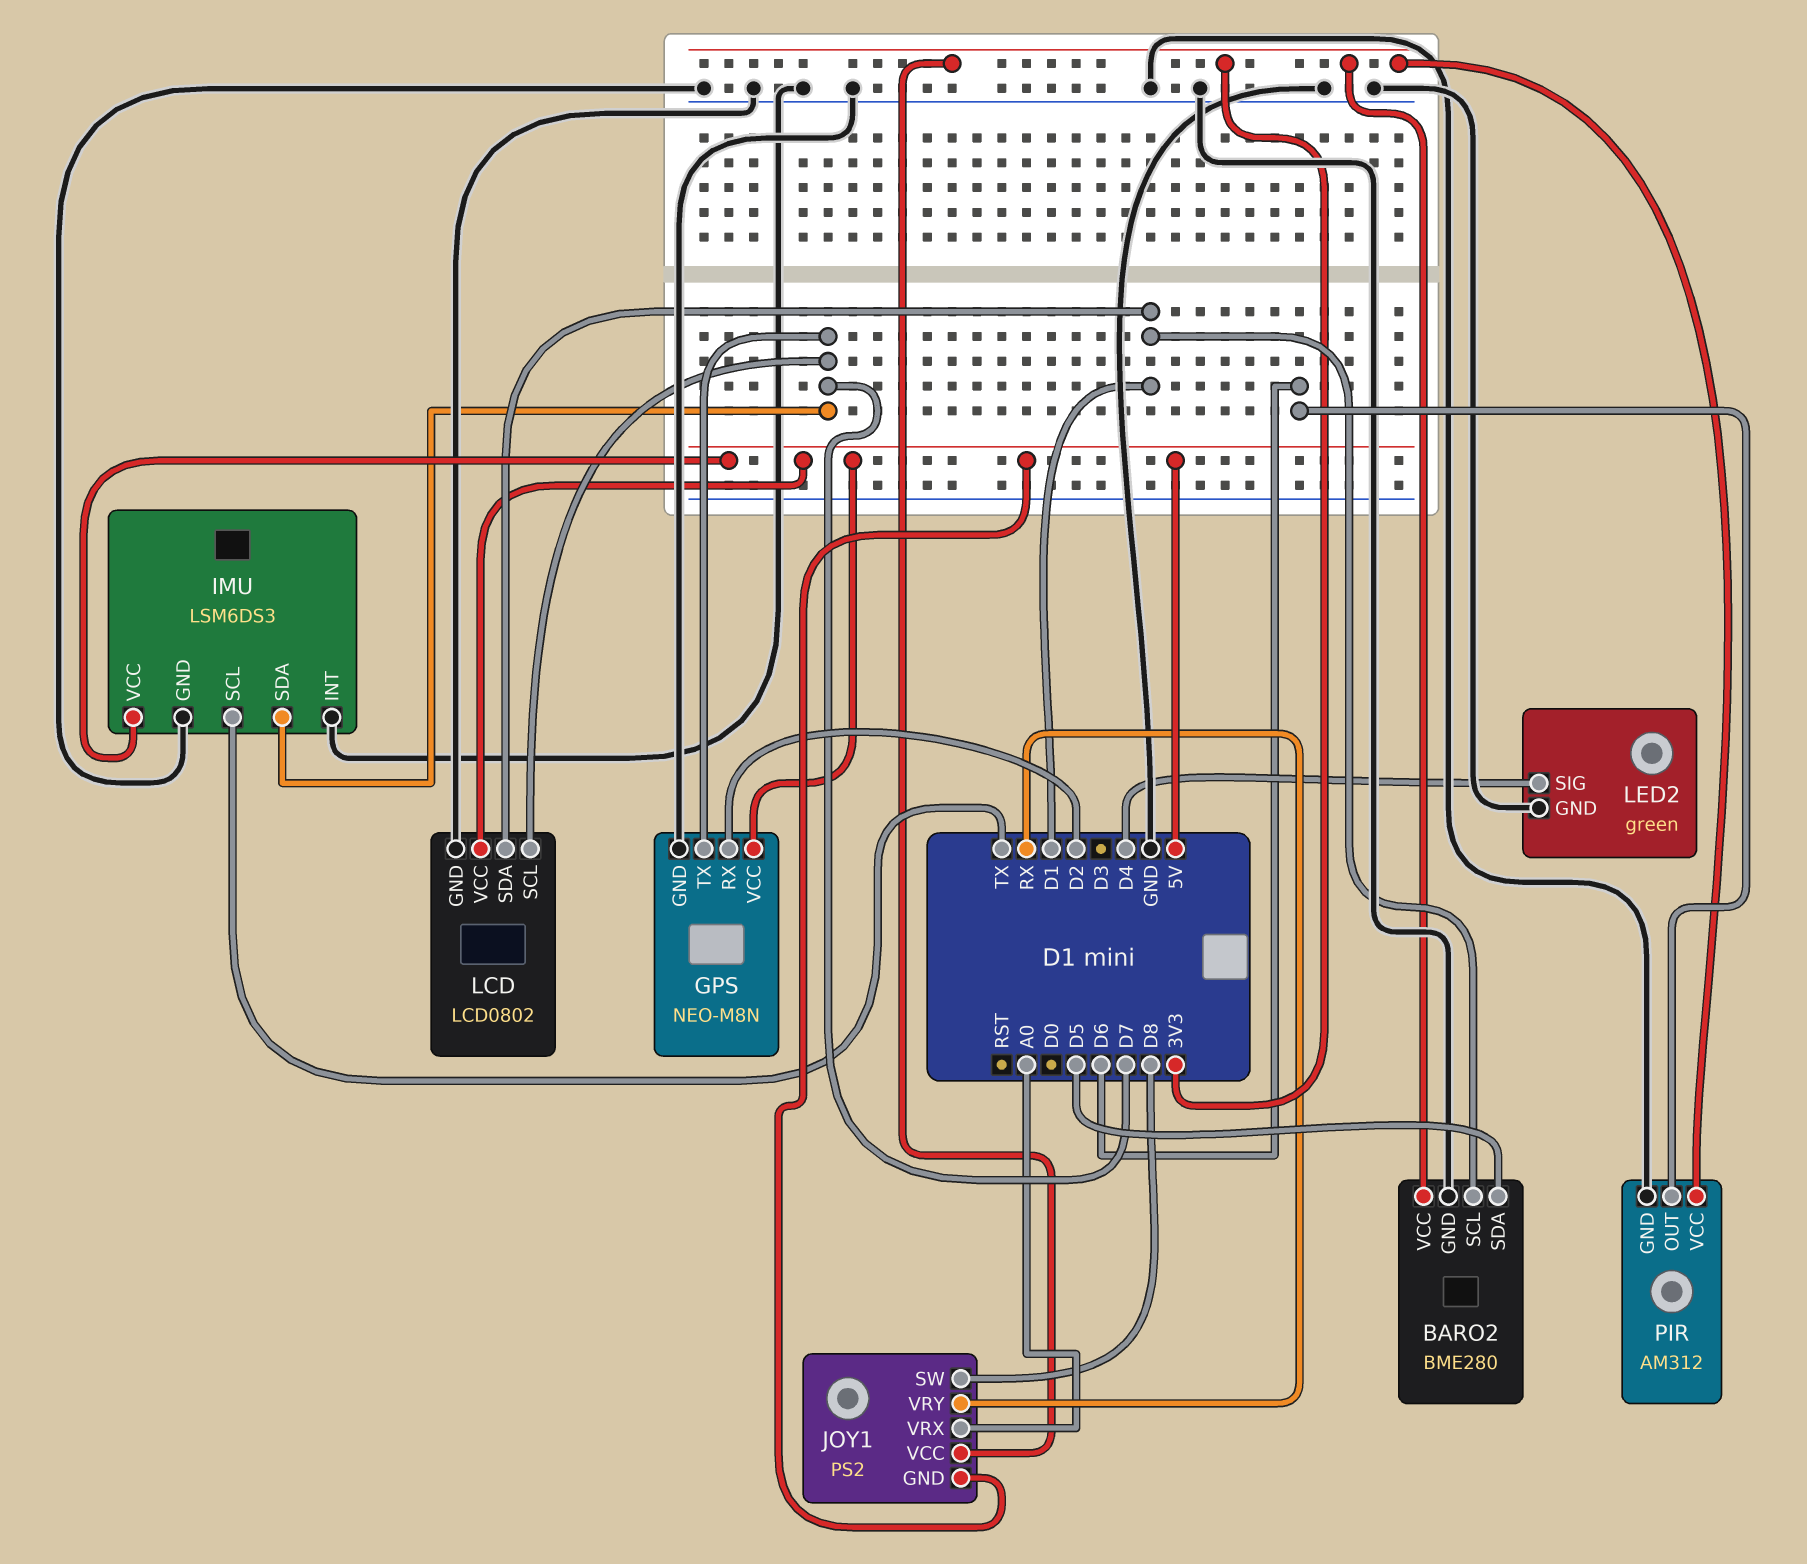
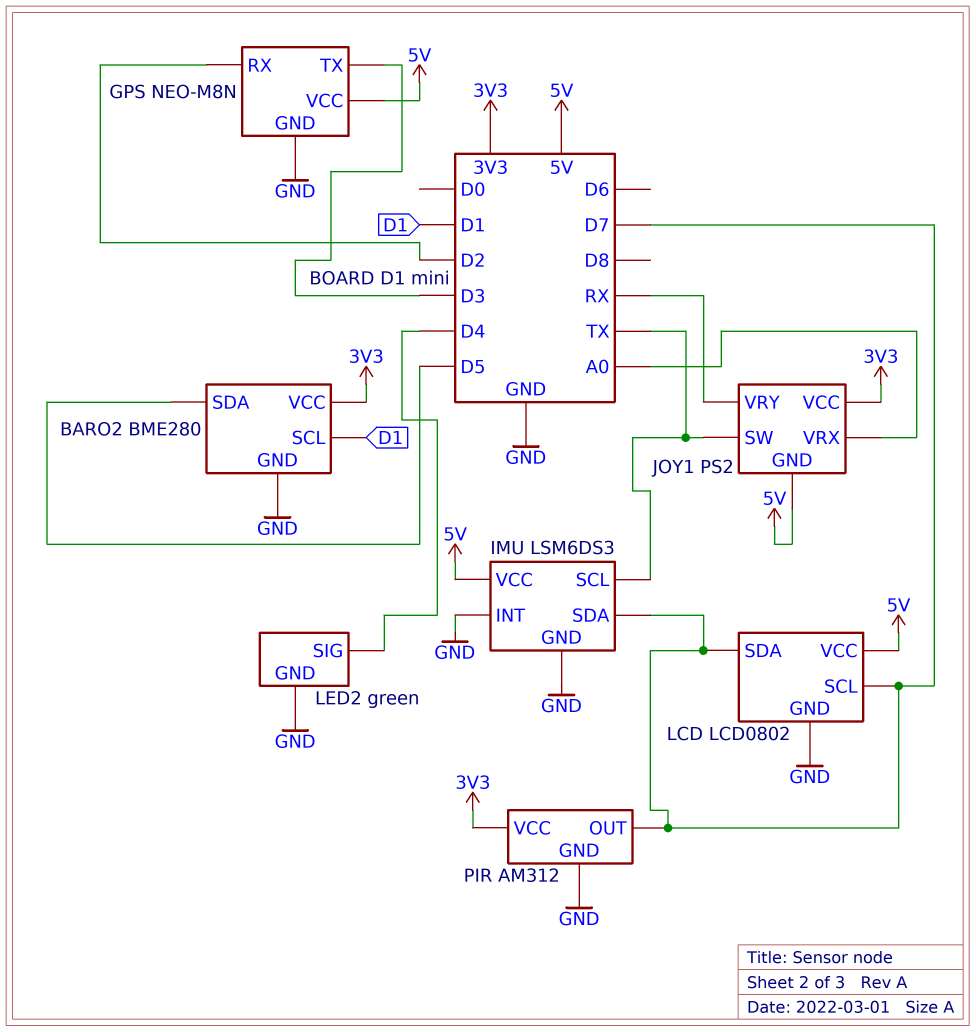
GPS pin TX: D7 -> D3
JOY1 pin SW: D8 -> TX
LCD pin SDA: D1 -> D7
PIR pin OUT: D6 -> D7

